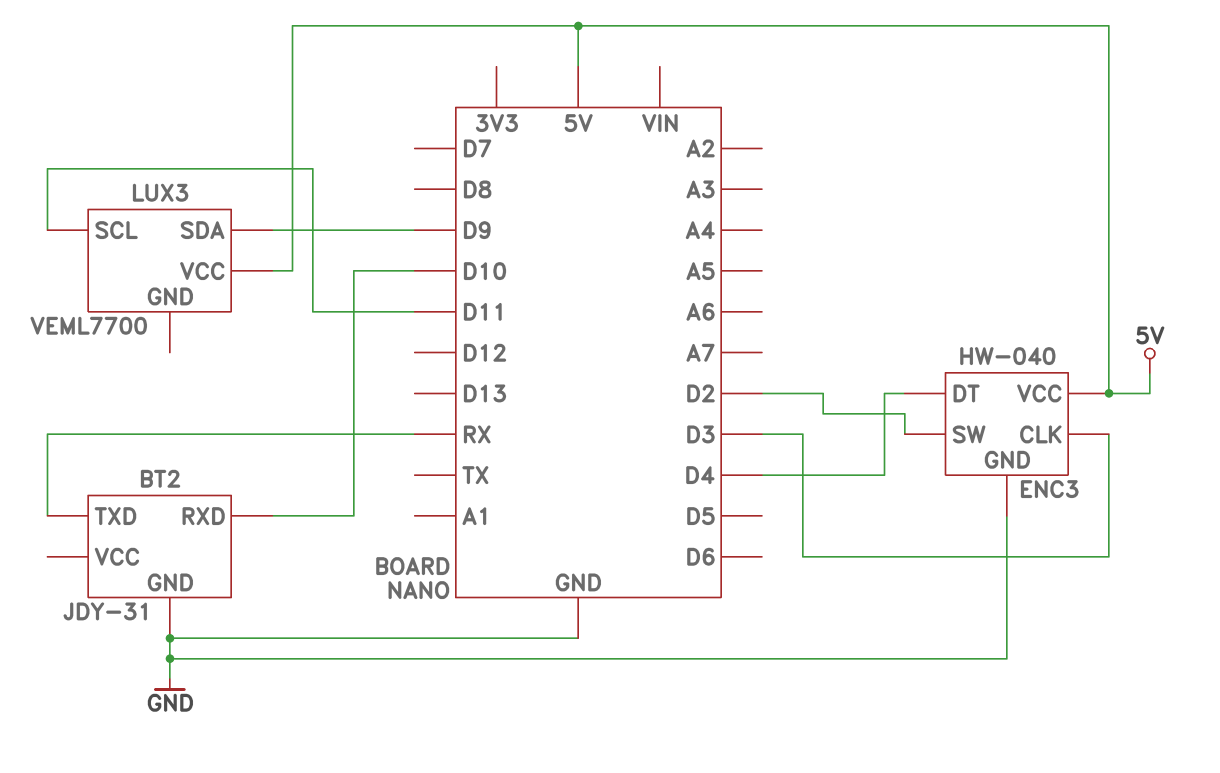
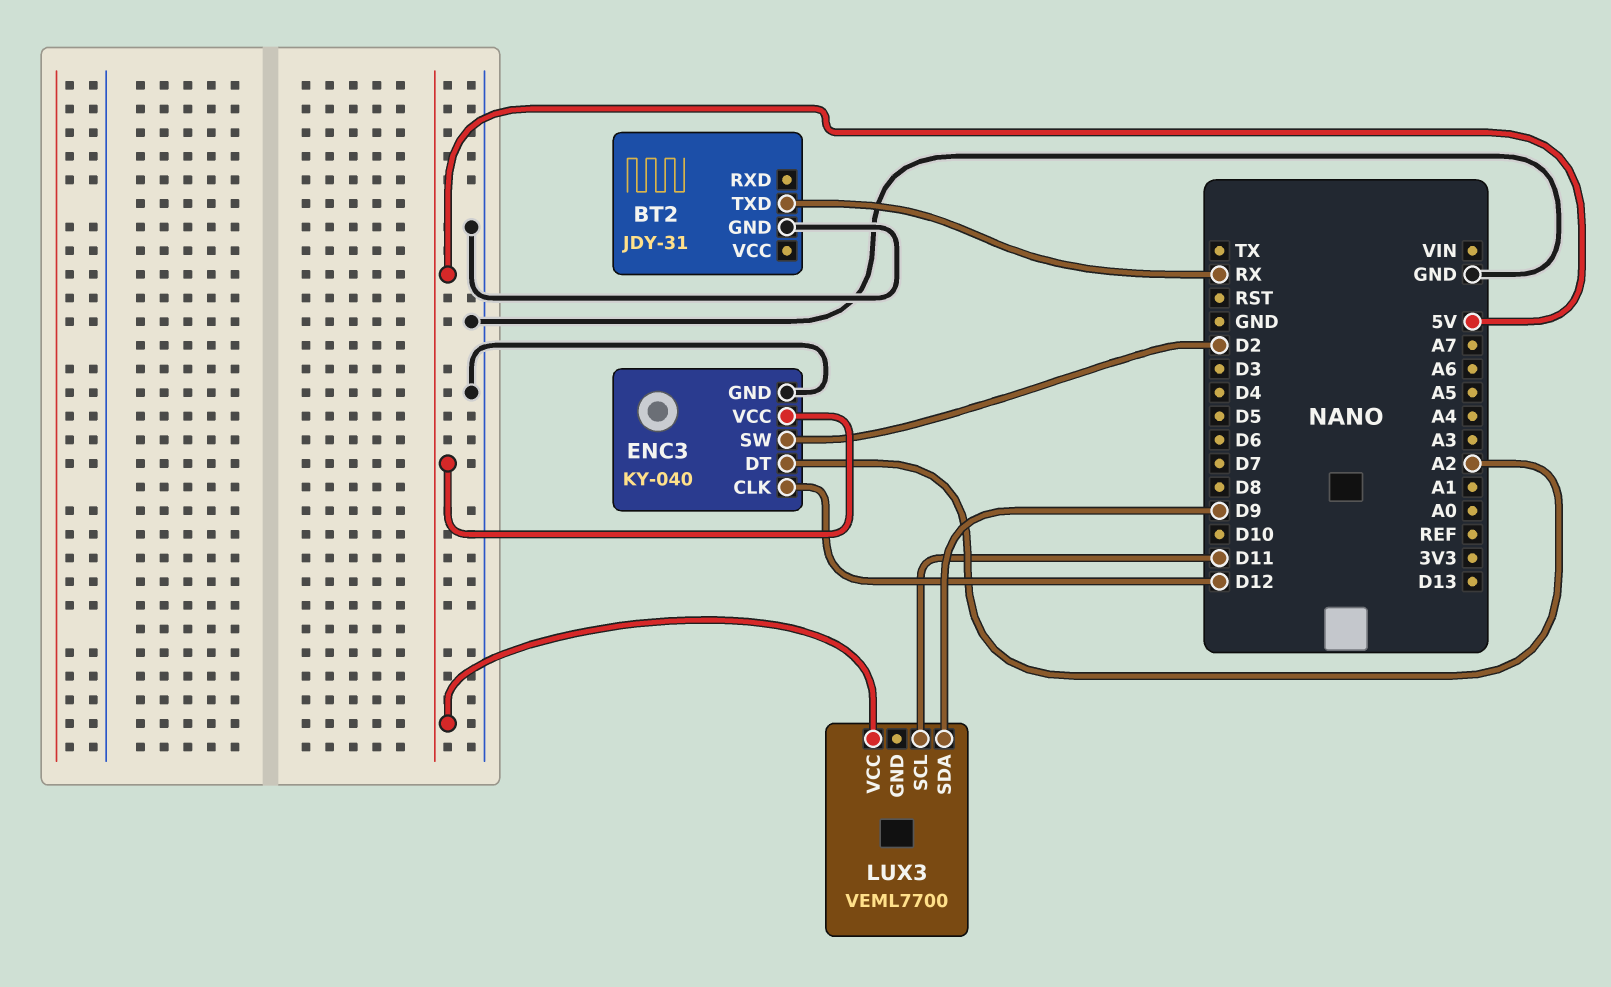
BT2 pin RXD: D10 -> none
ENC3: HW-040 -> KY-040
ENC3 pin CLK: D3 -> D12
ENC3 pin DT: D4 -> A2

